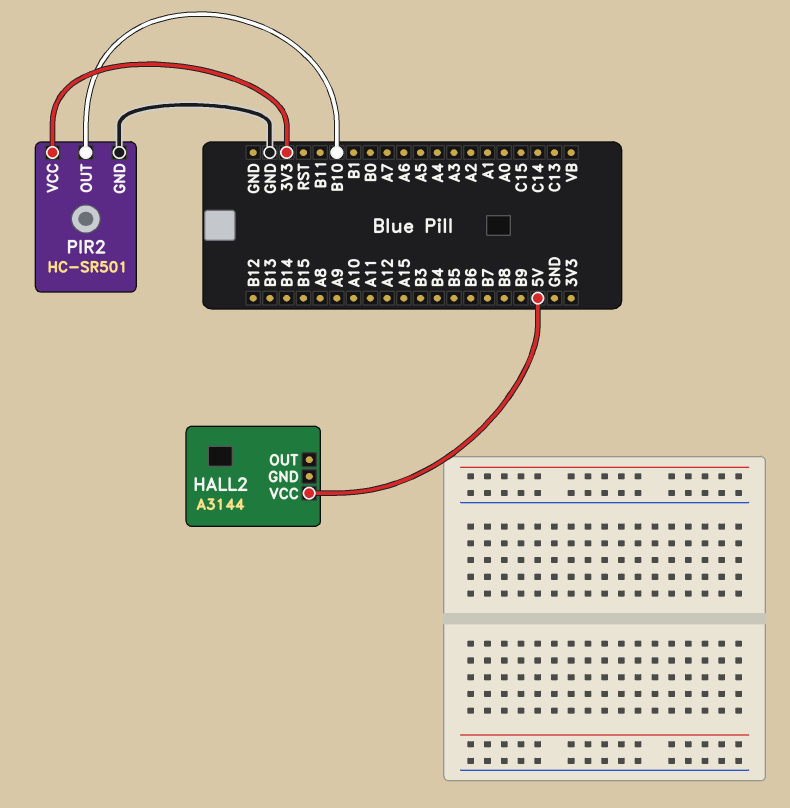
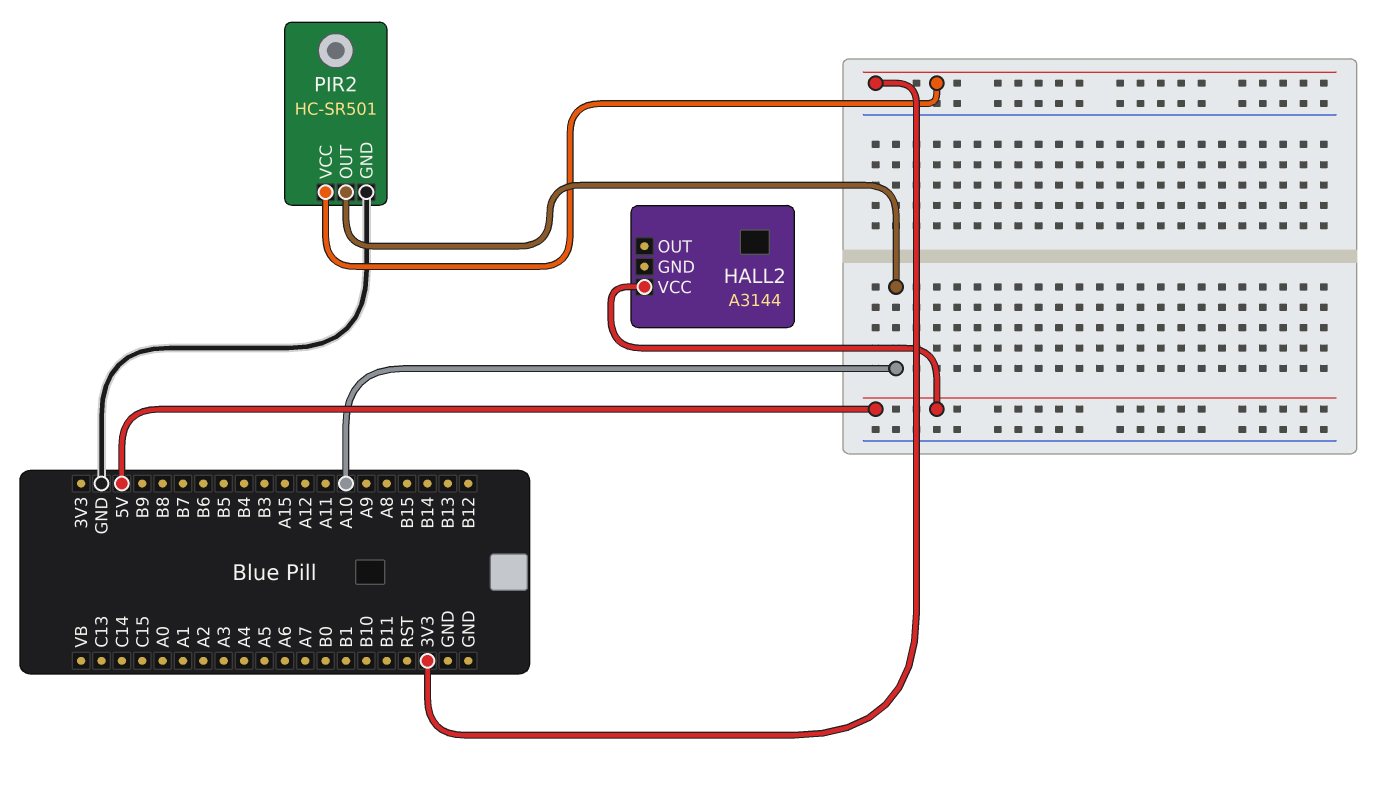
PIR2 pin OUT: B10 -> A10

